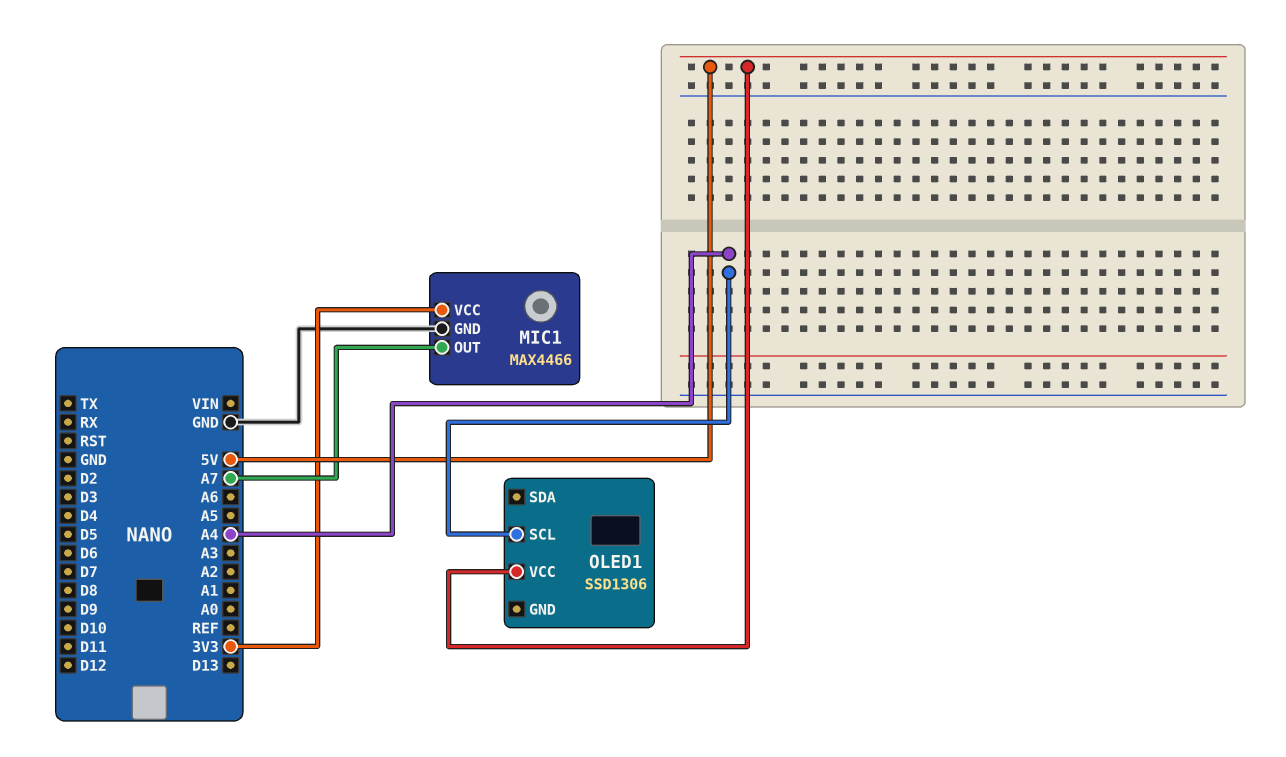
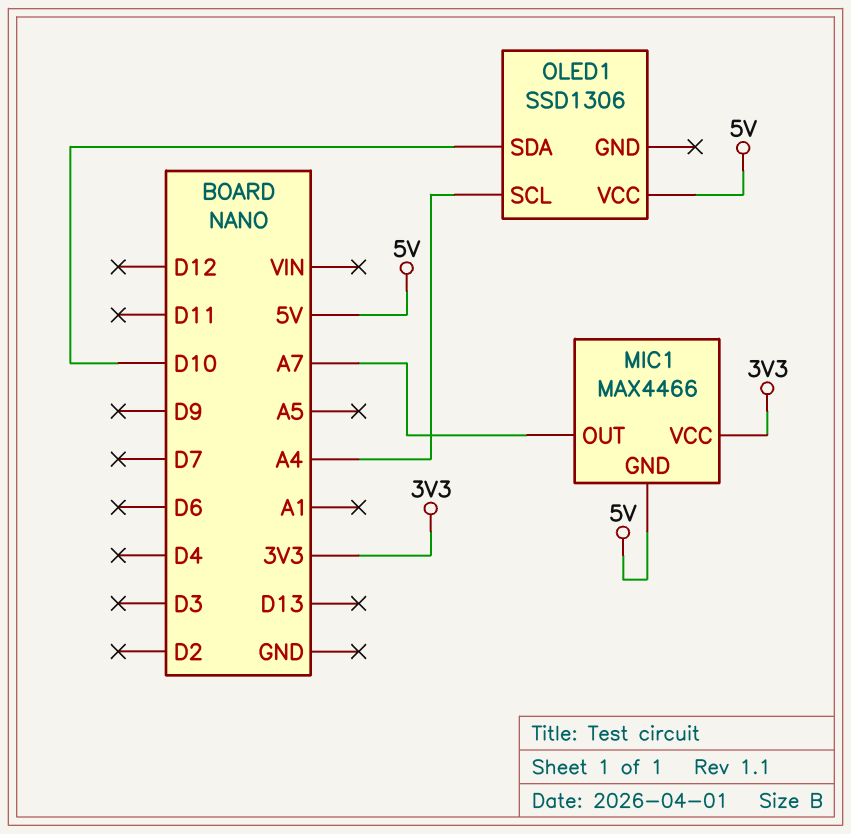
MIC1 pin GND: GND -> 5V
OLED1 pin SDA: none -> D10

